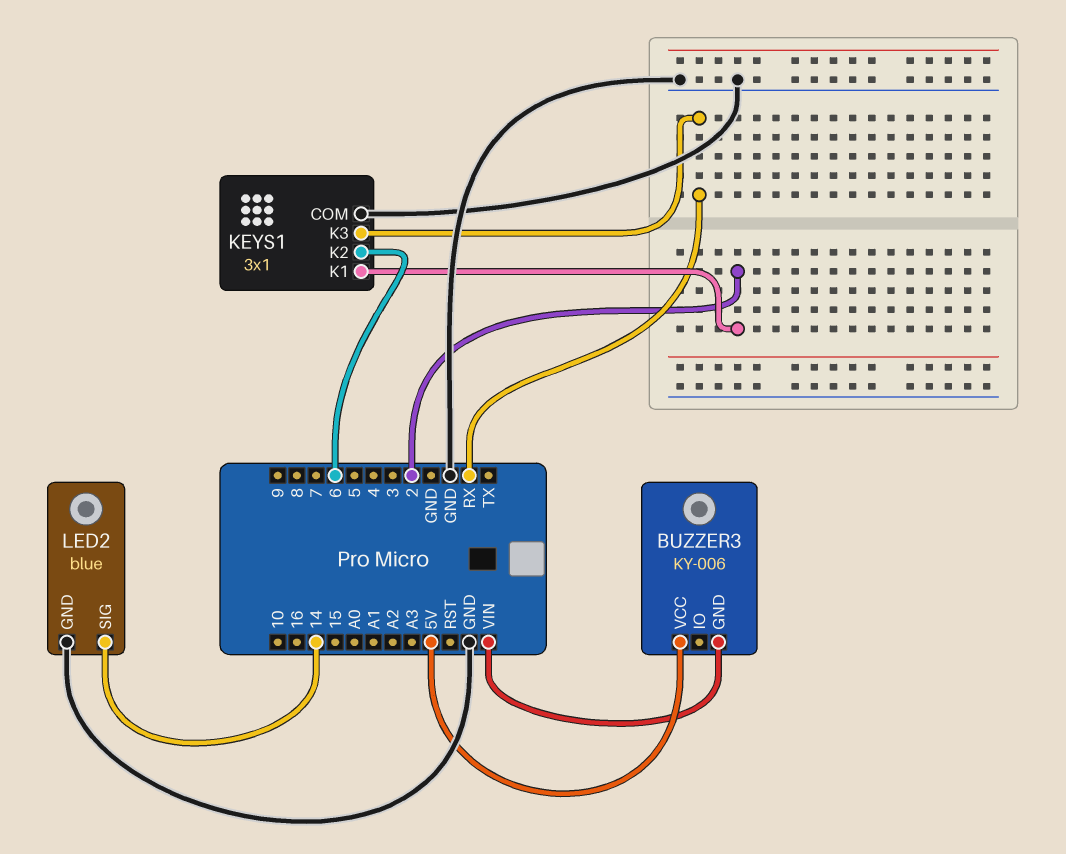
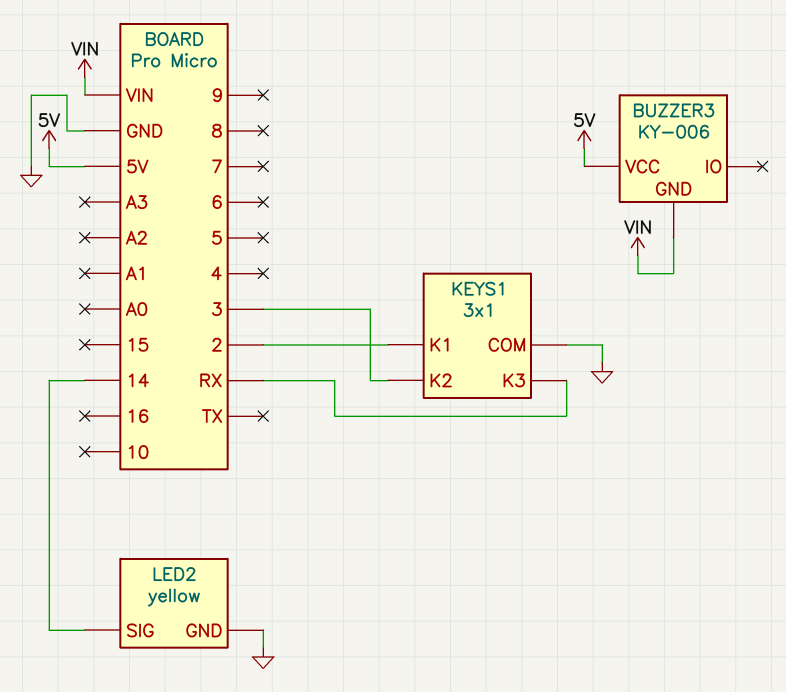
KEYS1 pin K2: 6 -> 3
LED2: blue -> yellow

